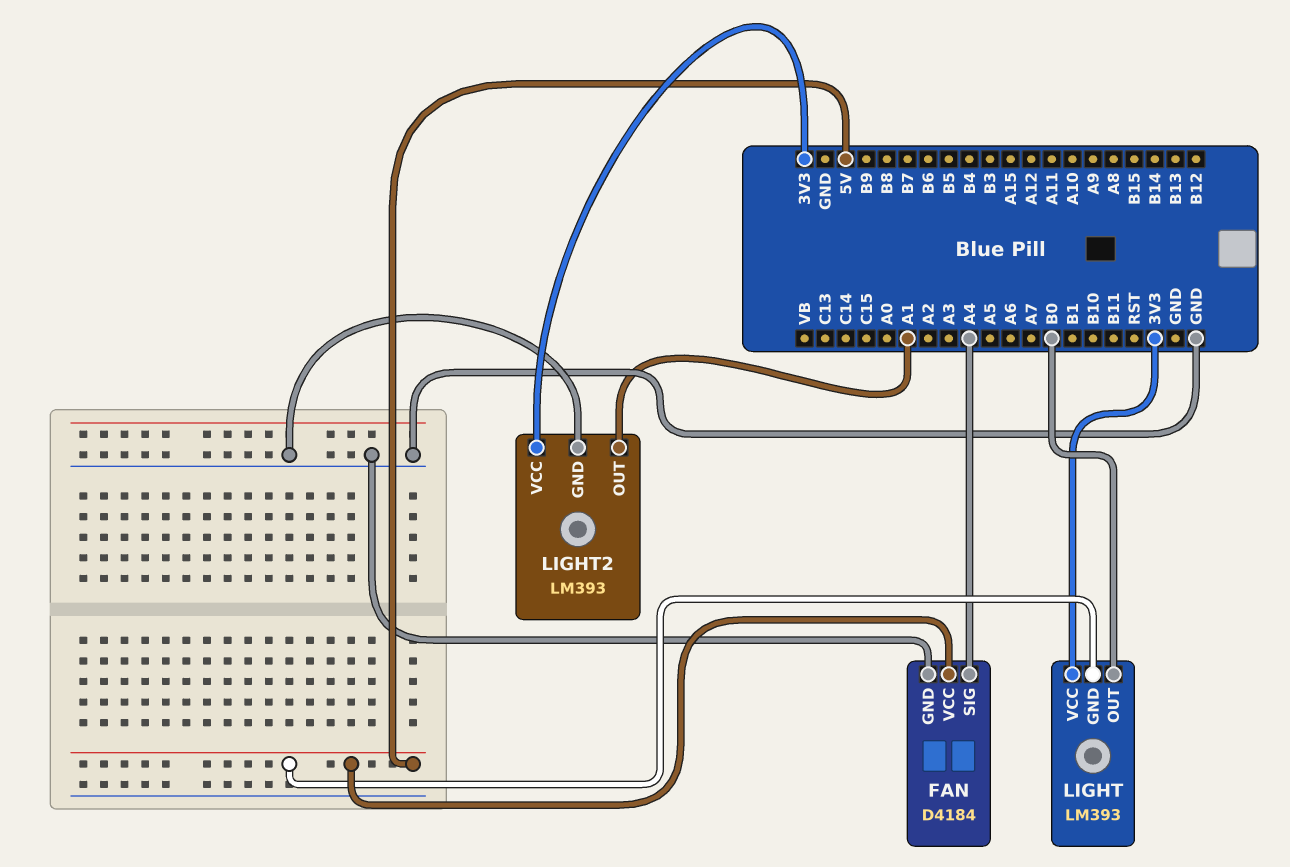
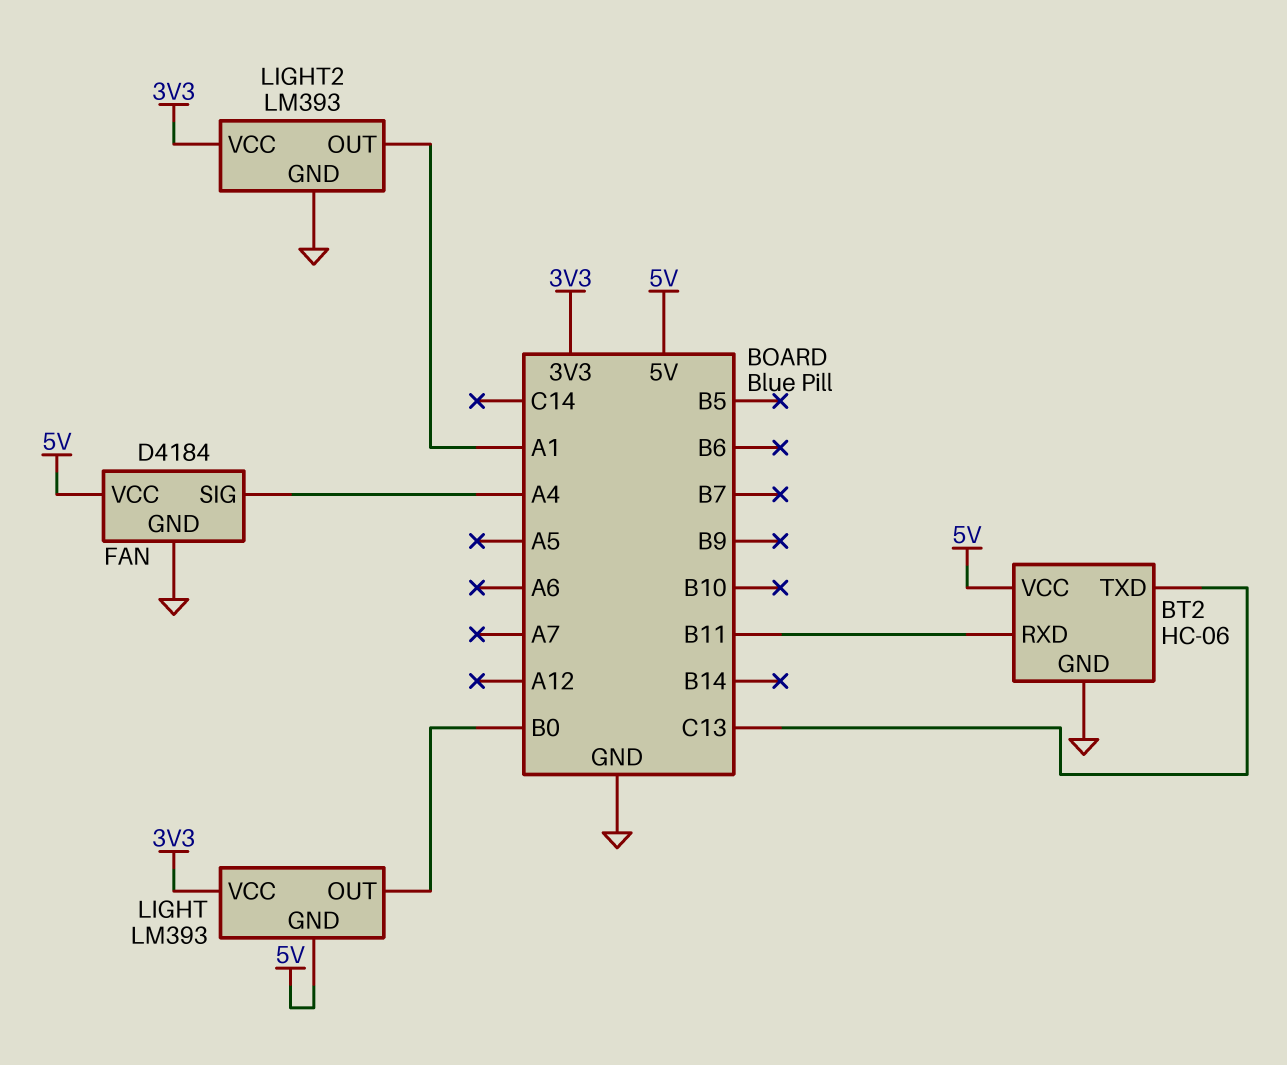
BT2: none -> HC-06
BT2 pin GND: none -> GND
BT2 pin RXD: none -> B11
BT2 pin TXD: none -> C13
BT2 pin VCC: none -> 5V

